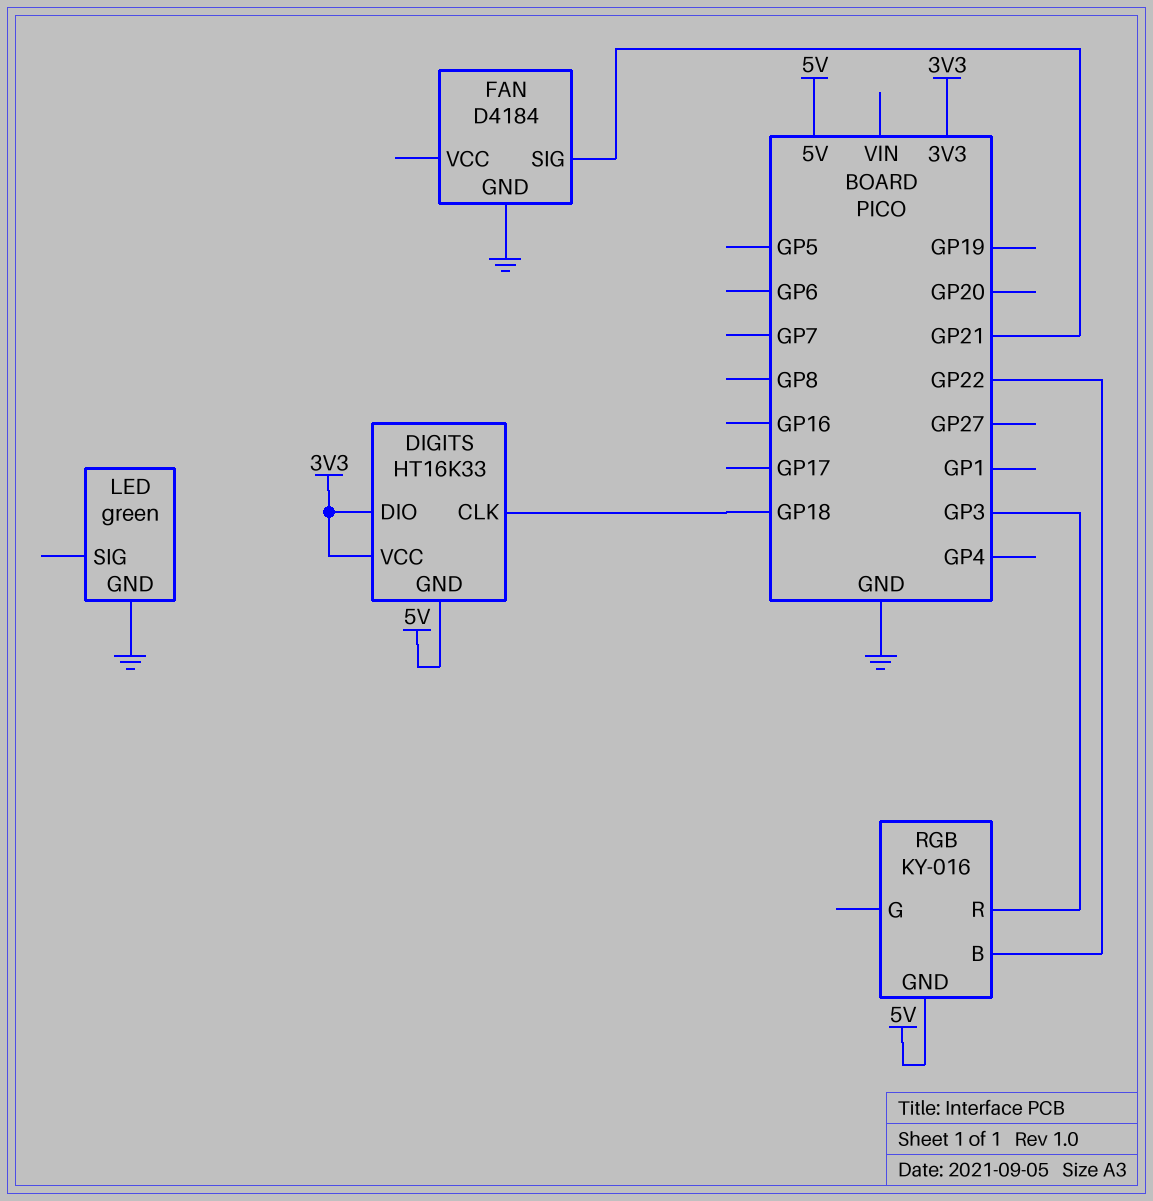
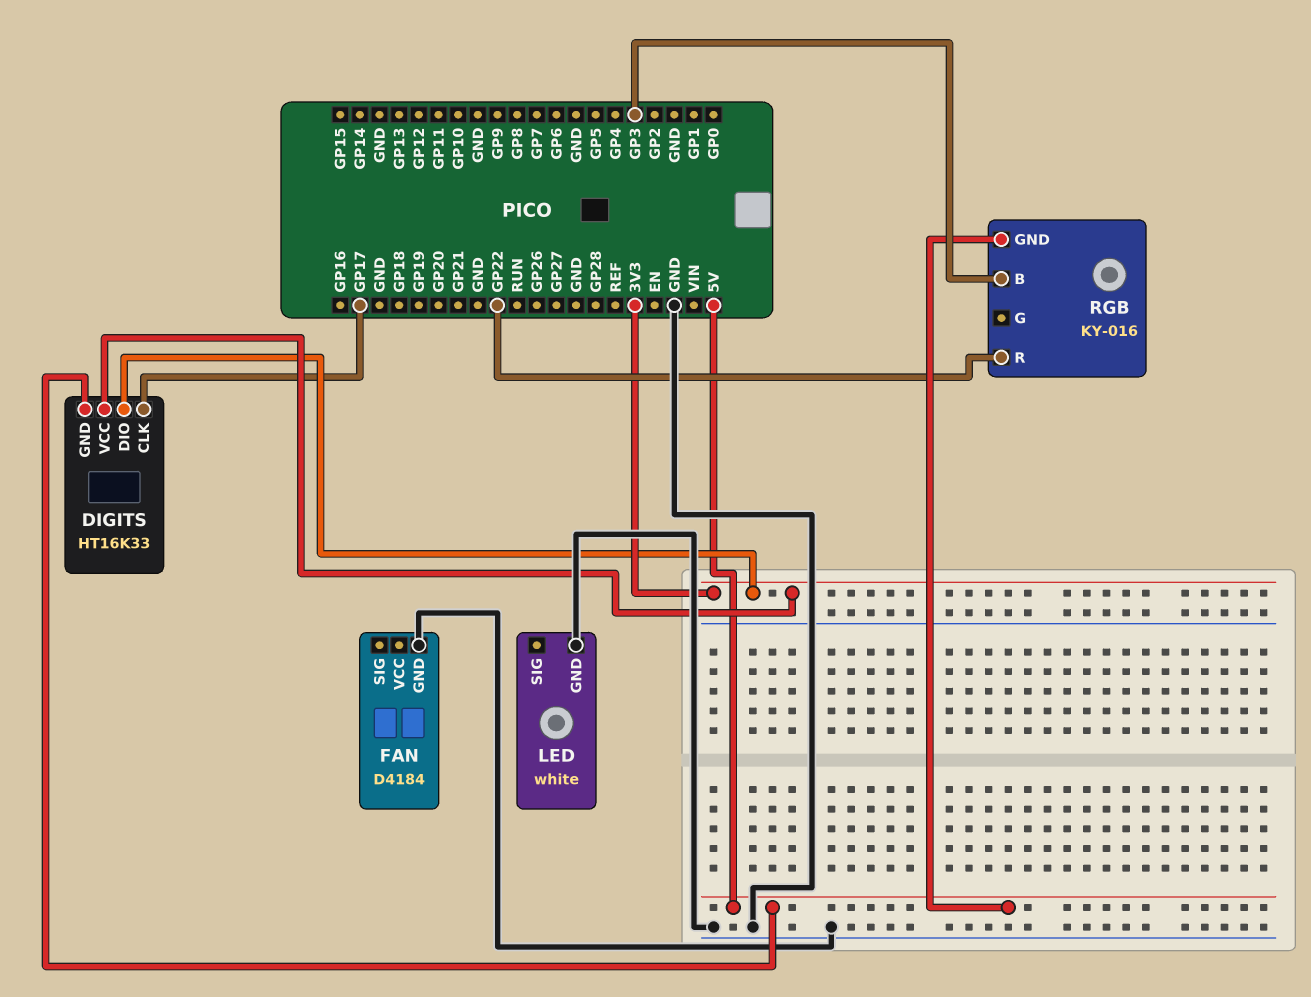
DIGITS pin CLK: GP18 -> GP17
FAN pin SIG: GP21 -> none
LED: green -> white
RGB pin B: GP22 -> GP3
RGB pin R: GP3 -> GP22

